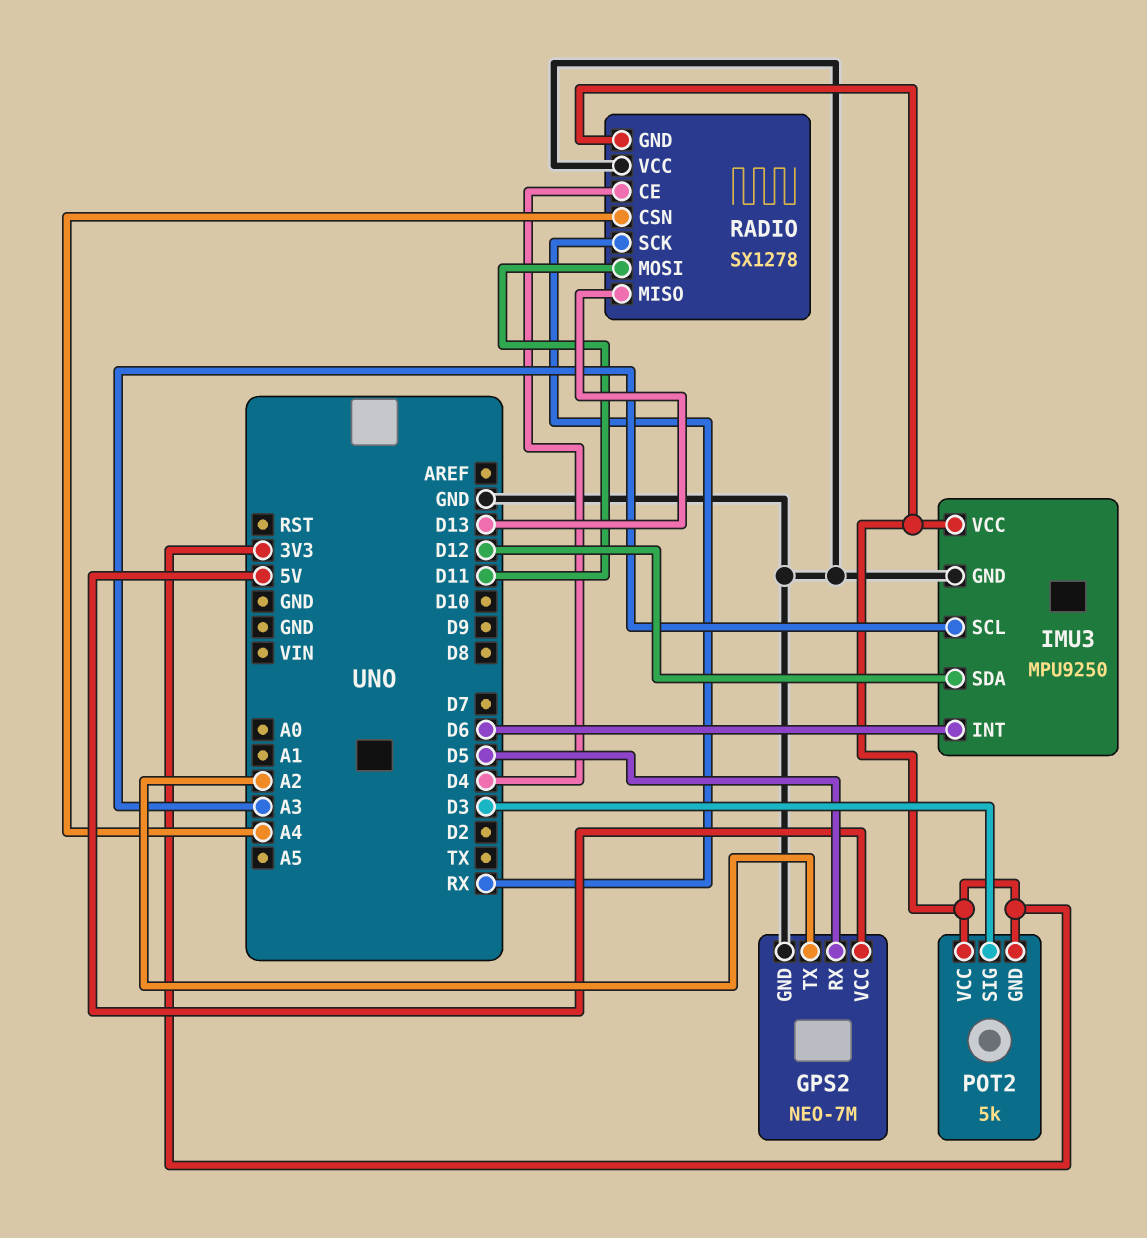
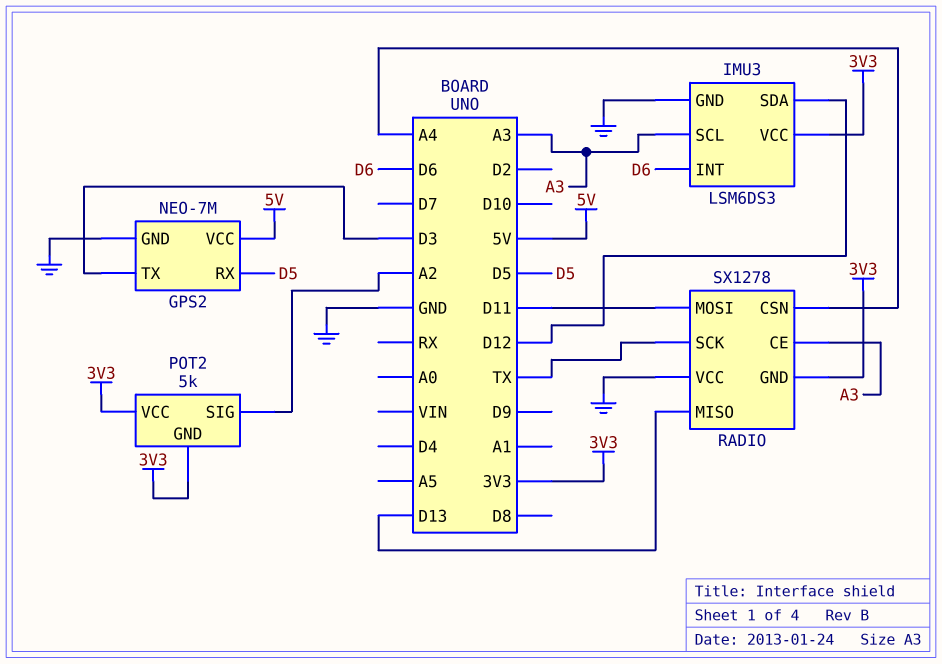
GPS2 pin TX: A2 -> D3
IMU3: MPU9250 -> LSM6DS3
POT2 pin SIG: D3 -> A2
RADIO pin CE: D4 -> A3
RADIO pin SCK: RX -> TX

